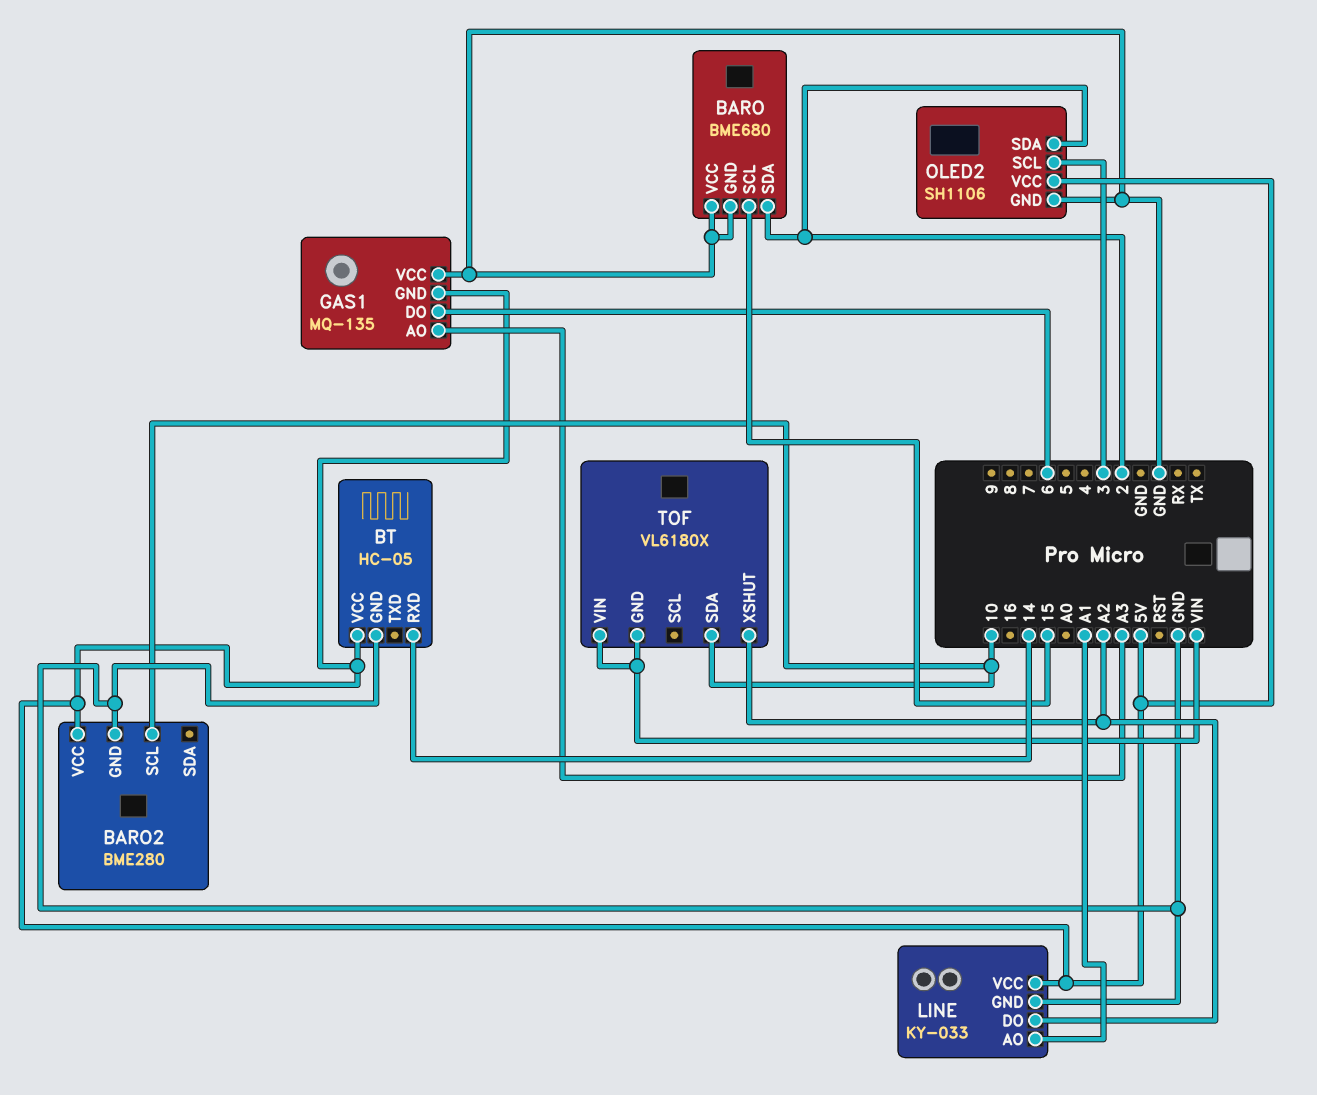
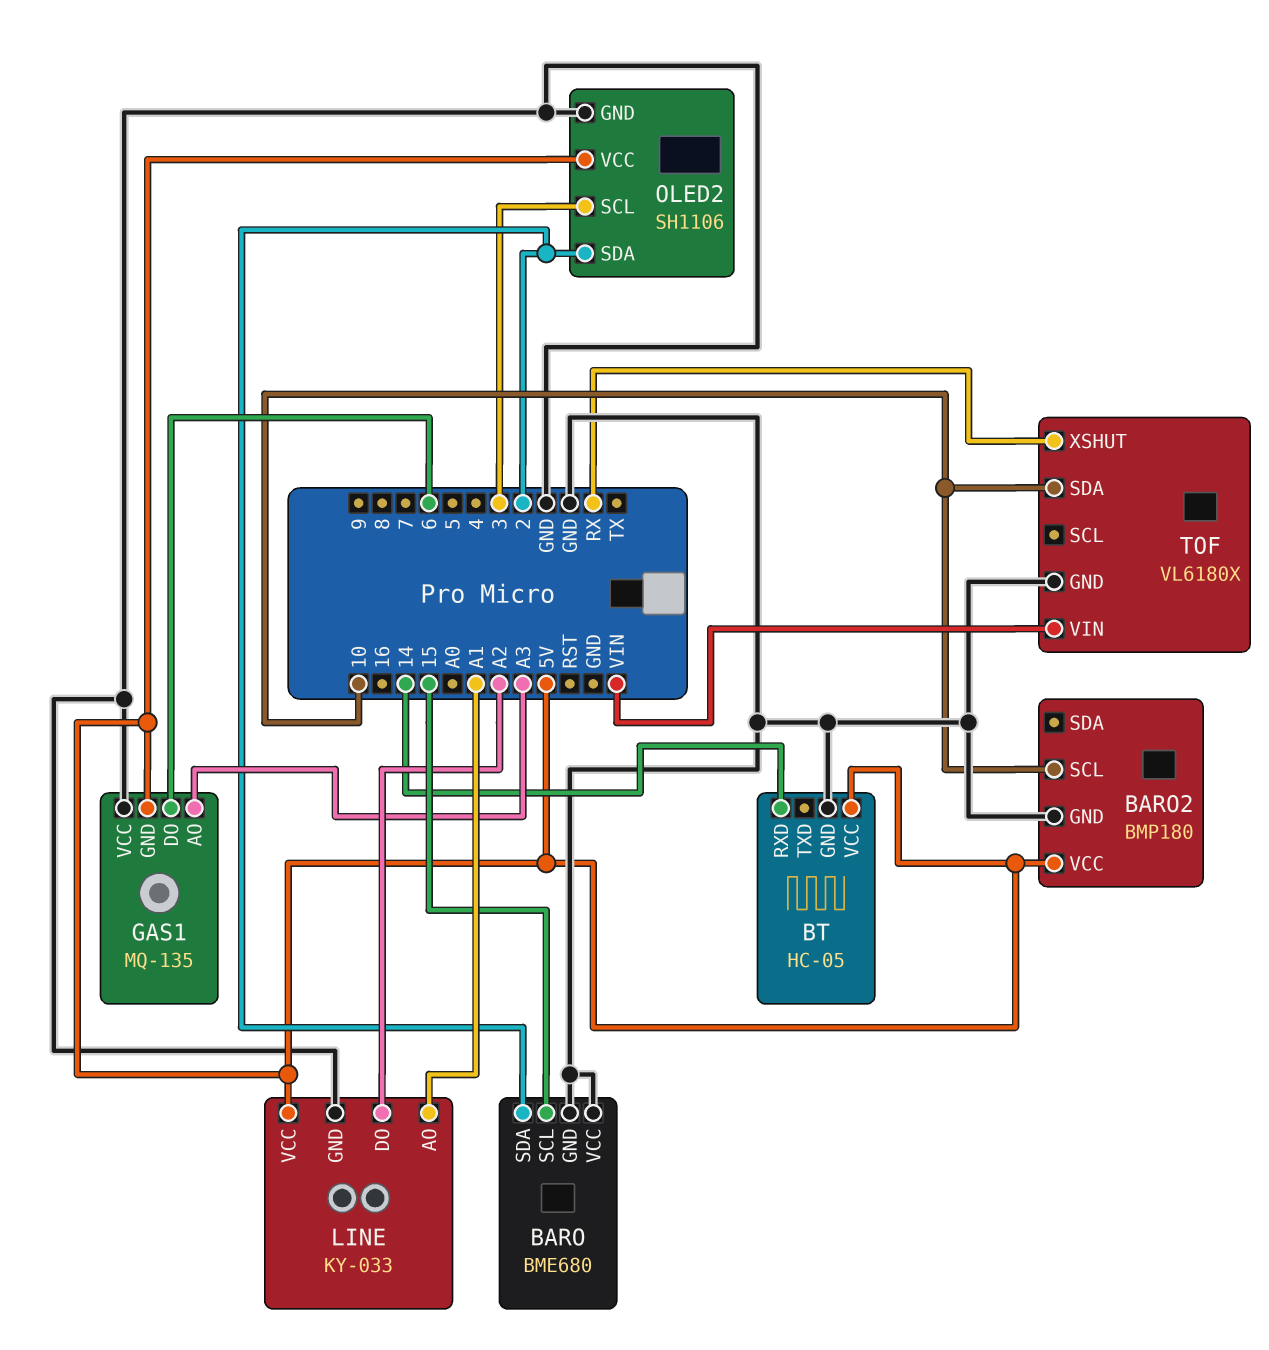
BARO2: BME280 -> BMP180
TOF pin GND: VIN -> GND
TOF pin XSHUT: A2 -> RX

